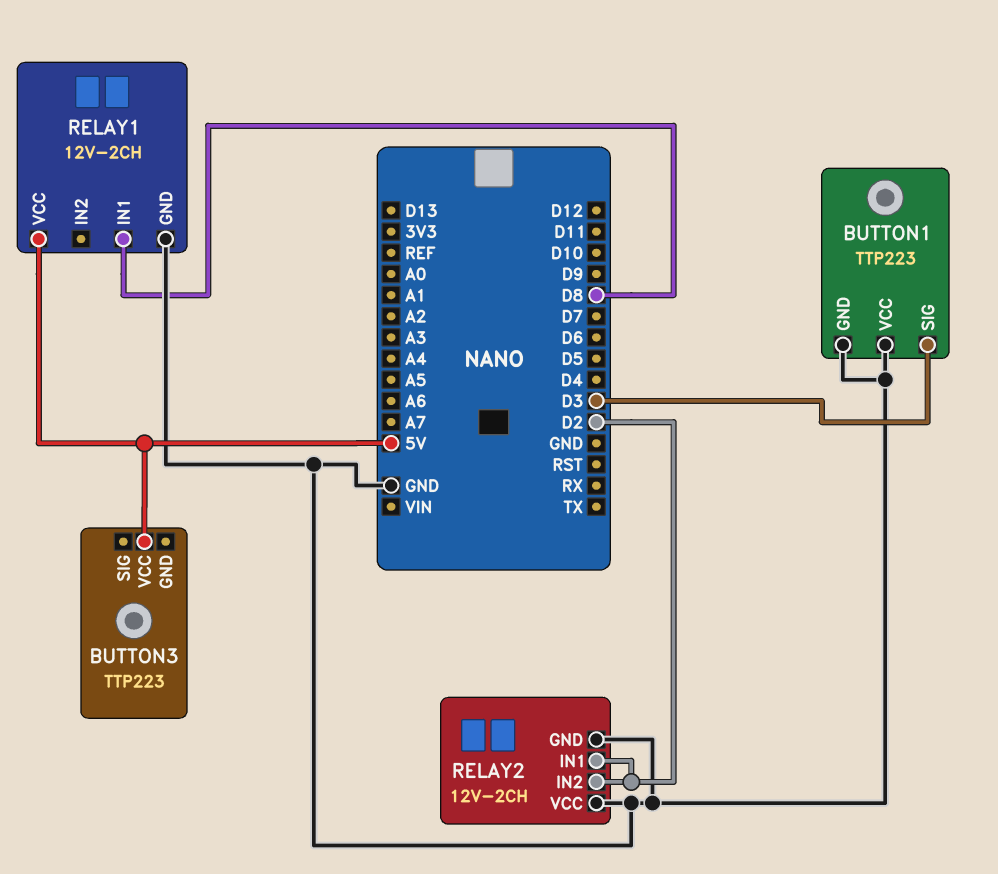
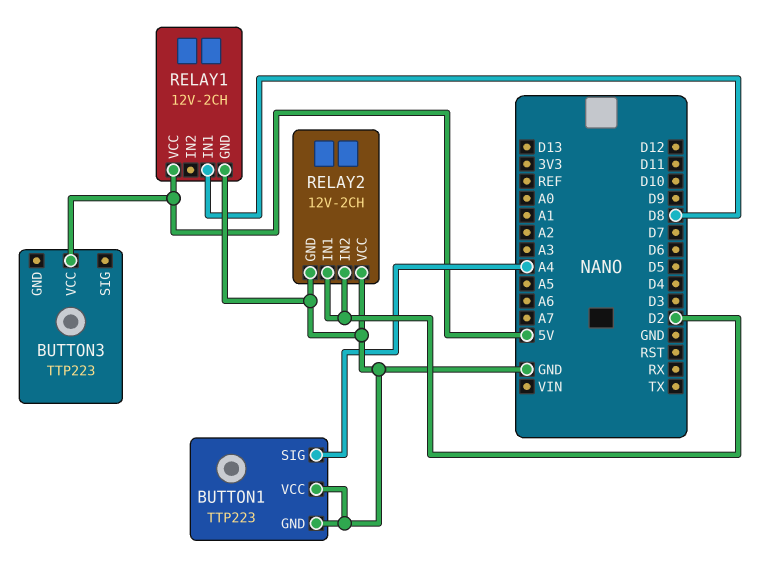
BUTTON1 pin SIG: D3 -> A4

